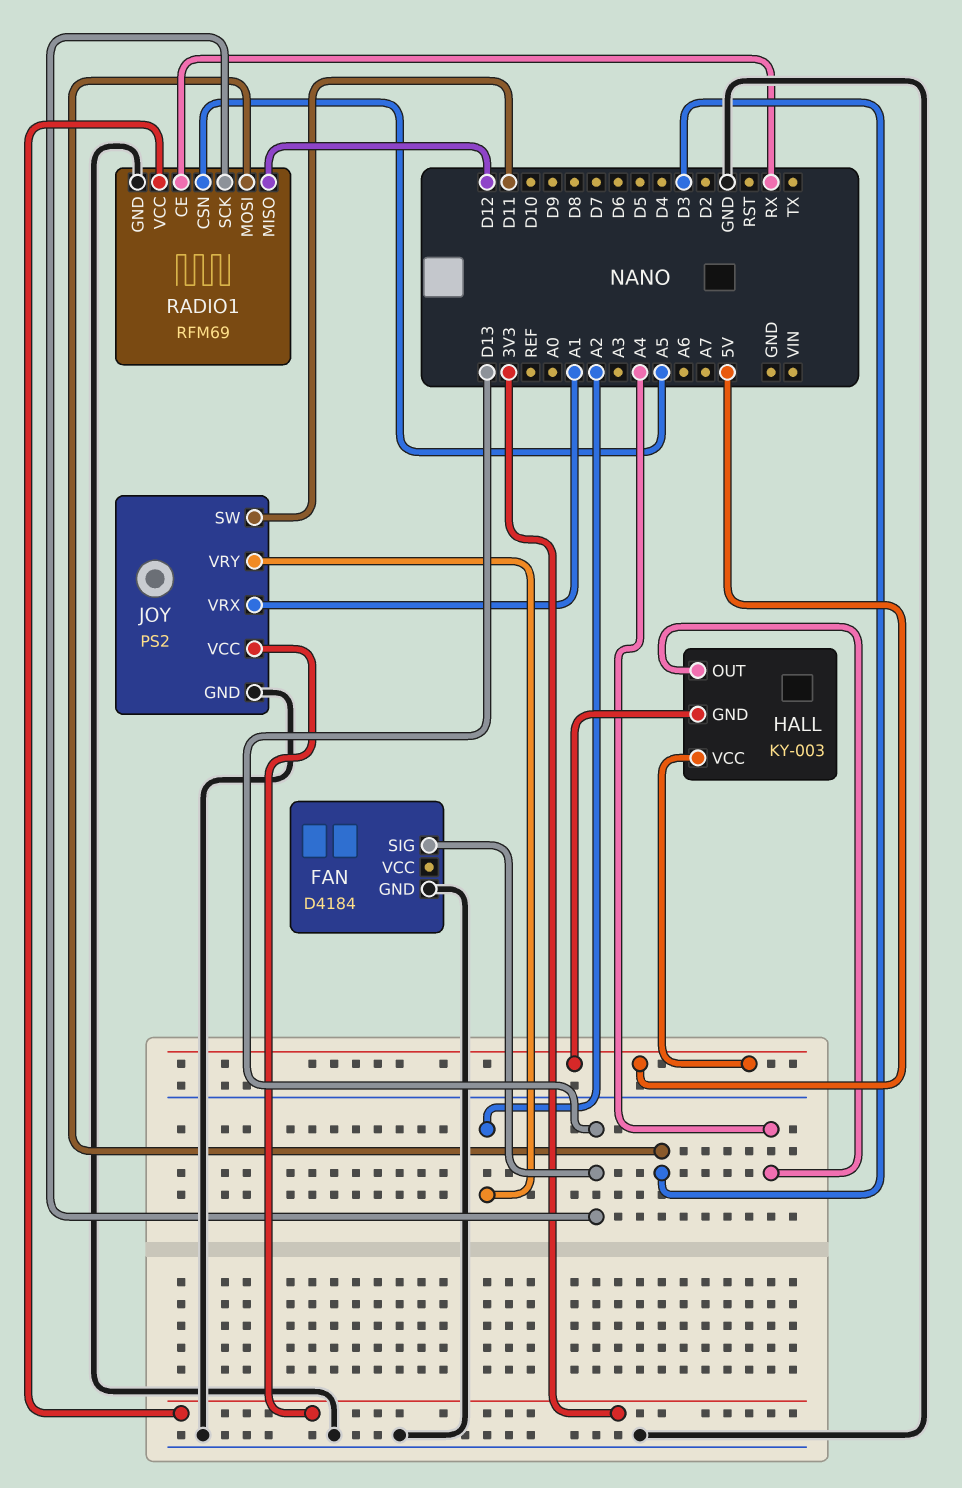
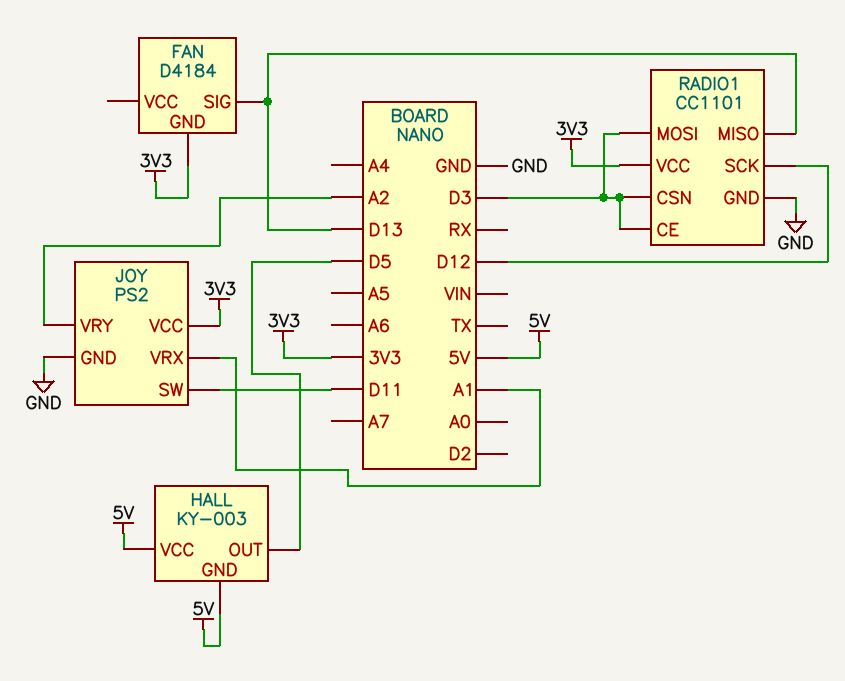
FAN pin GND: GND -> 3V3
HALL pin OUT: A4 -> D5
RADIO1: RFM69 -> CC1101
RADIO1 pin CE: RX -> D3
RADIO1 pin CSN: A5 -> D3
RADIO1 pin MISO: D12 -> D13
RADIO1 pin SCK: D13 -> D12

